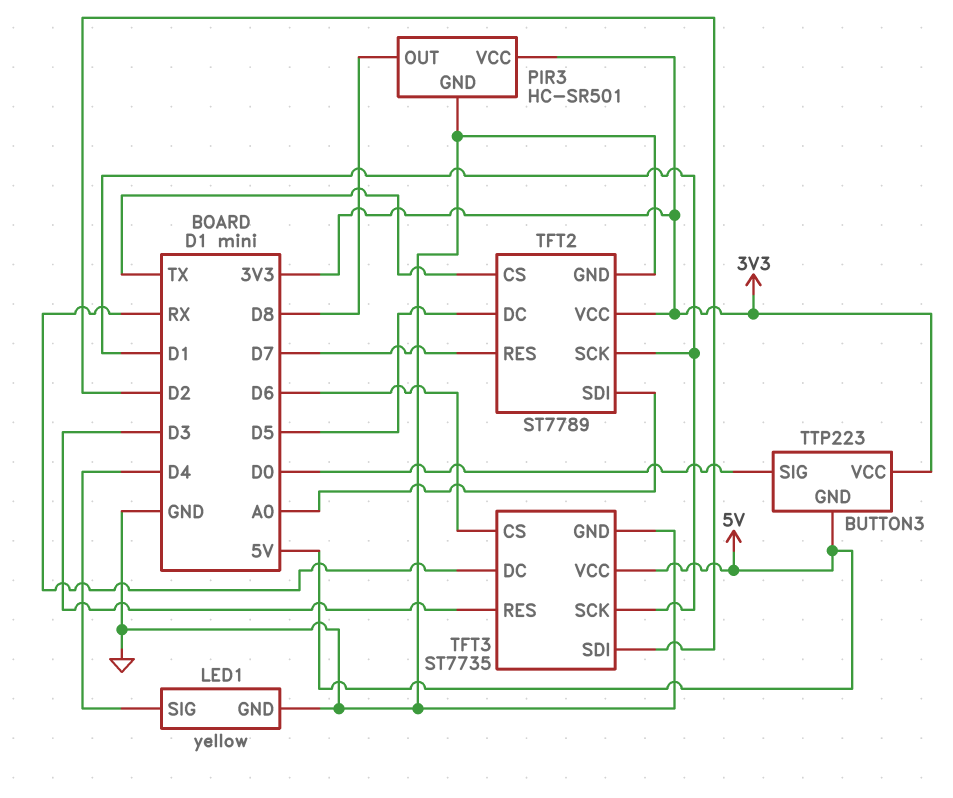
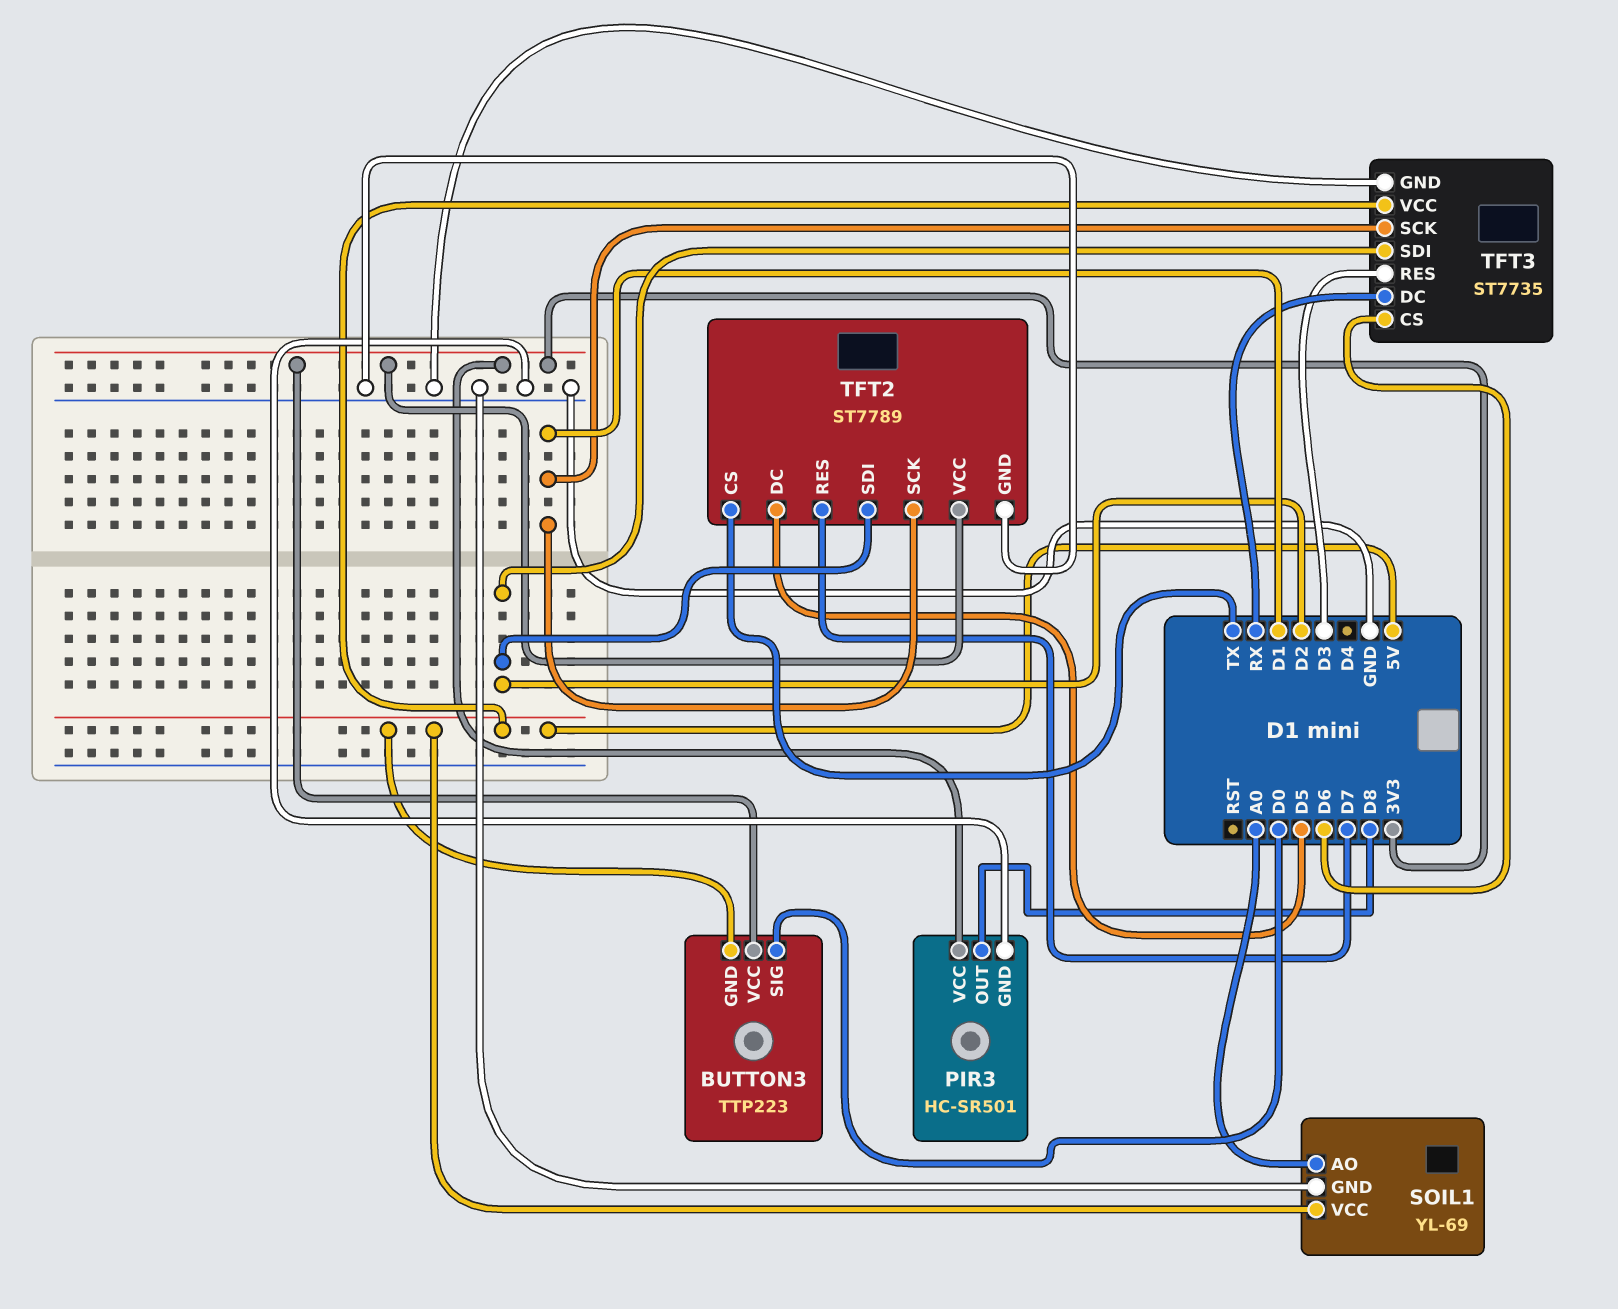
LED1: yellow -> none
LED1 pin GND: GND -> none
LED1 pin SIG: D4 -> none
SOIL1: none -> YL-69
SOIL1 pin AO: none -> A0
SOIL1 pin GND: none -> GND
SOIL1 pin VCC: none -> 5V
TFT2 pin SDI: A0 -> D2

